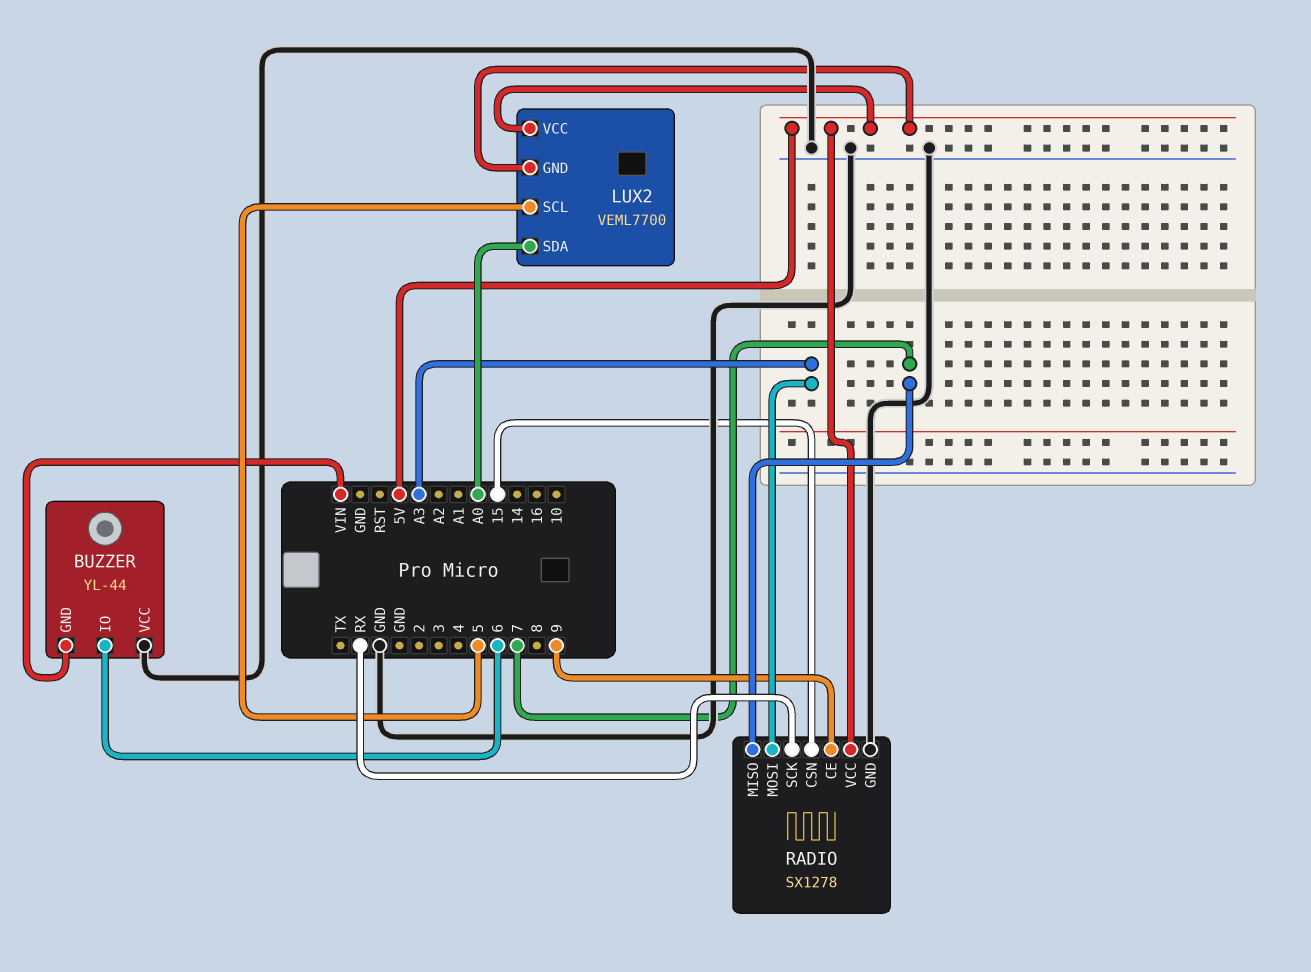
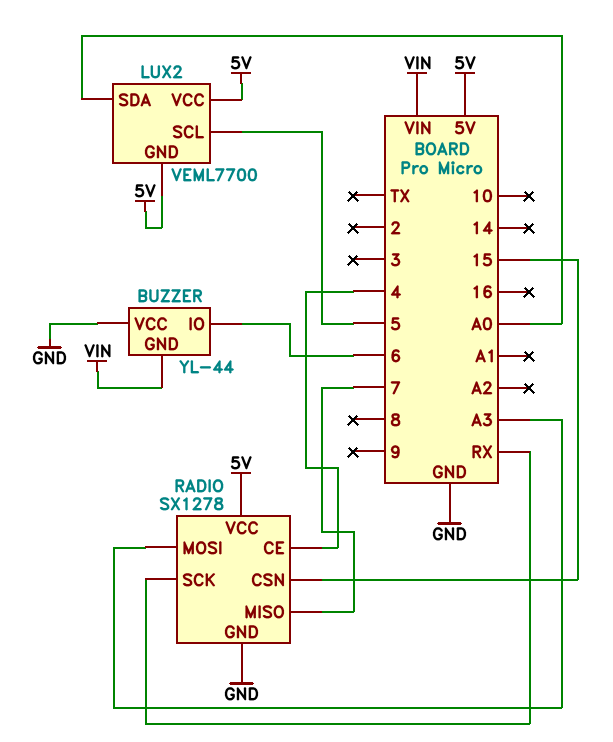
RADIO pin CE: 9 -> 4

